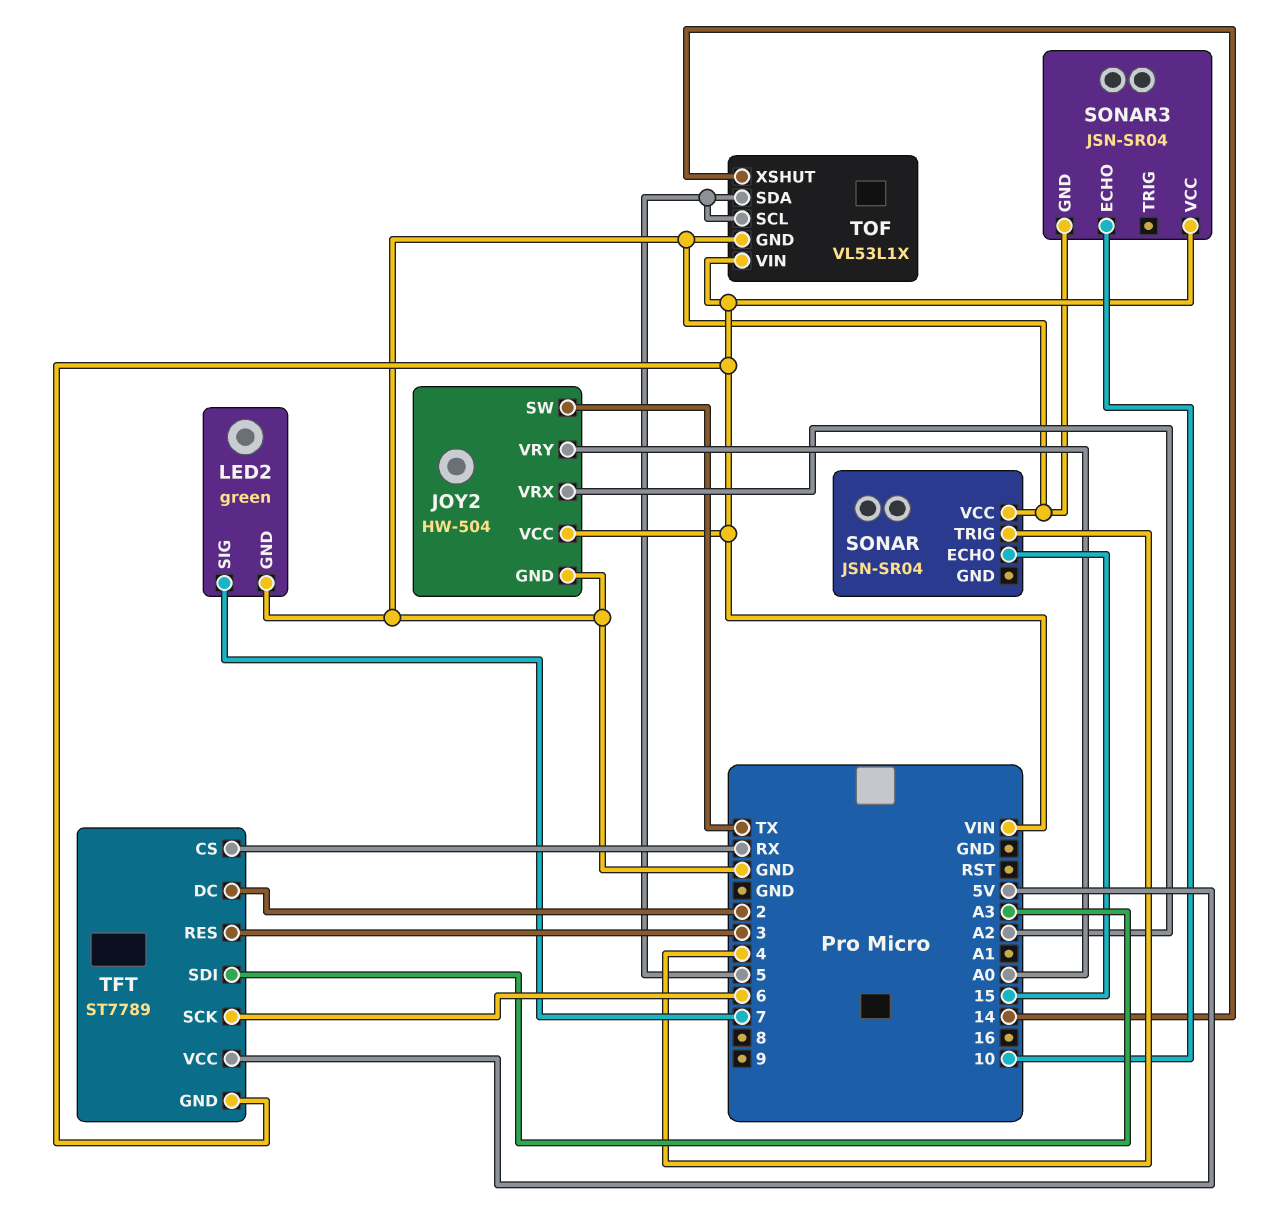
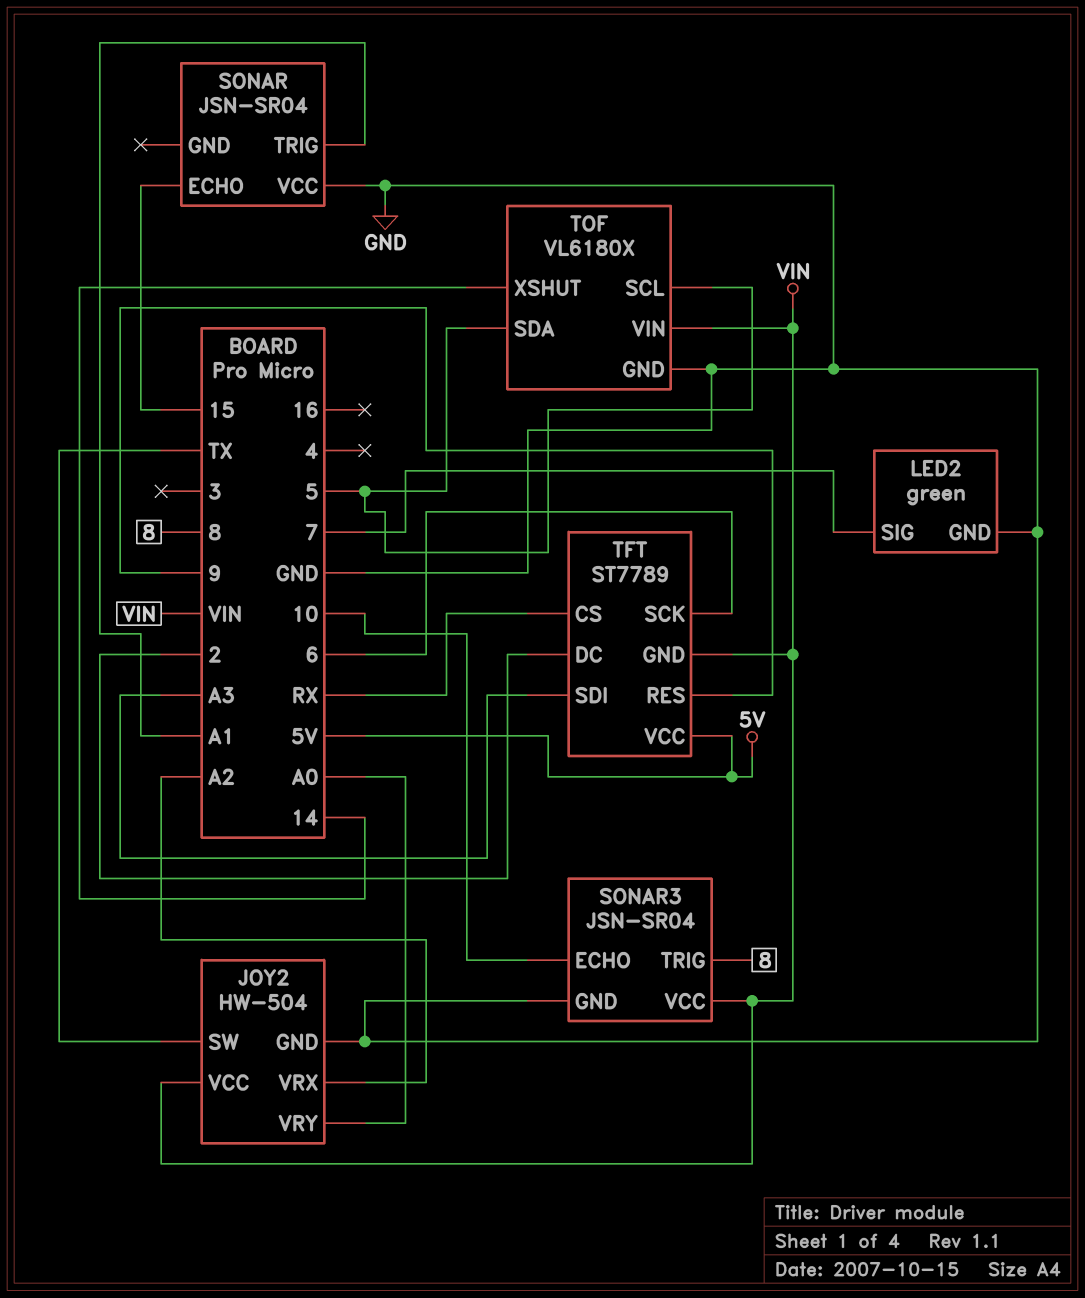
SONAR pin TRIG: 4 -> A1
SONAR3 pin TRIG: none -> 8
TFT pin RES: 3 -> 9
TOF: VL53L1X -> VL6180X

